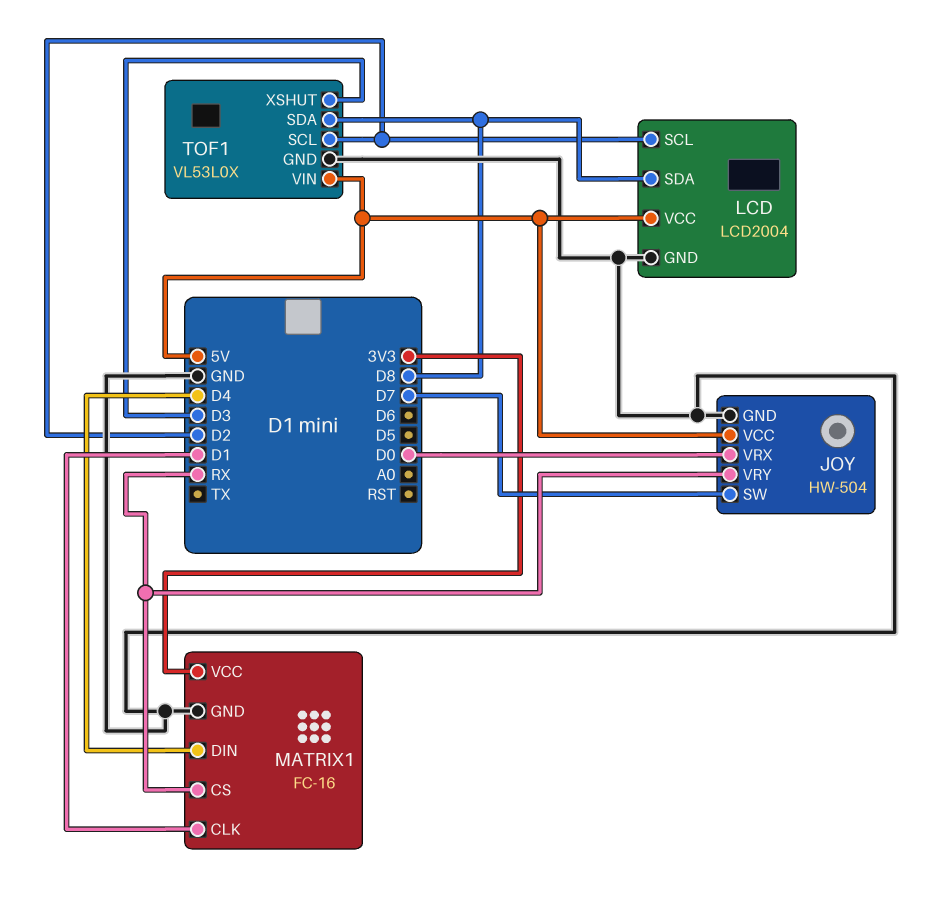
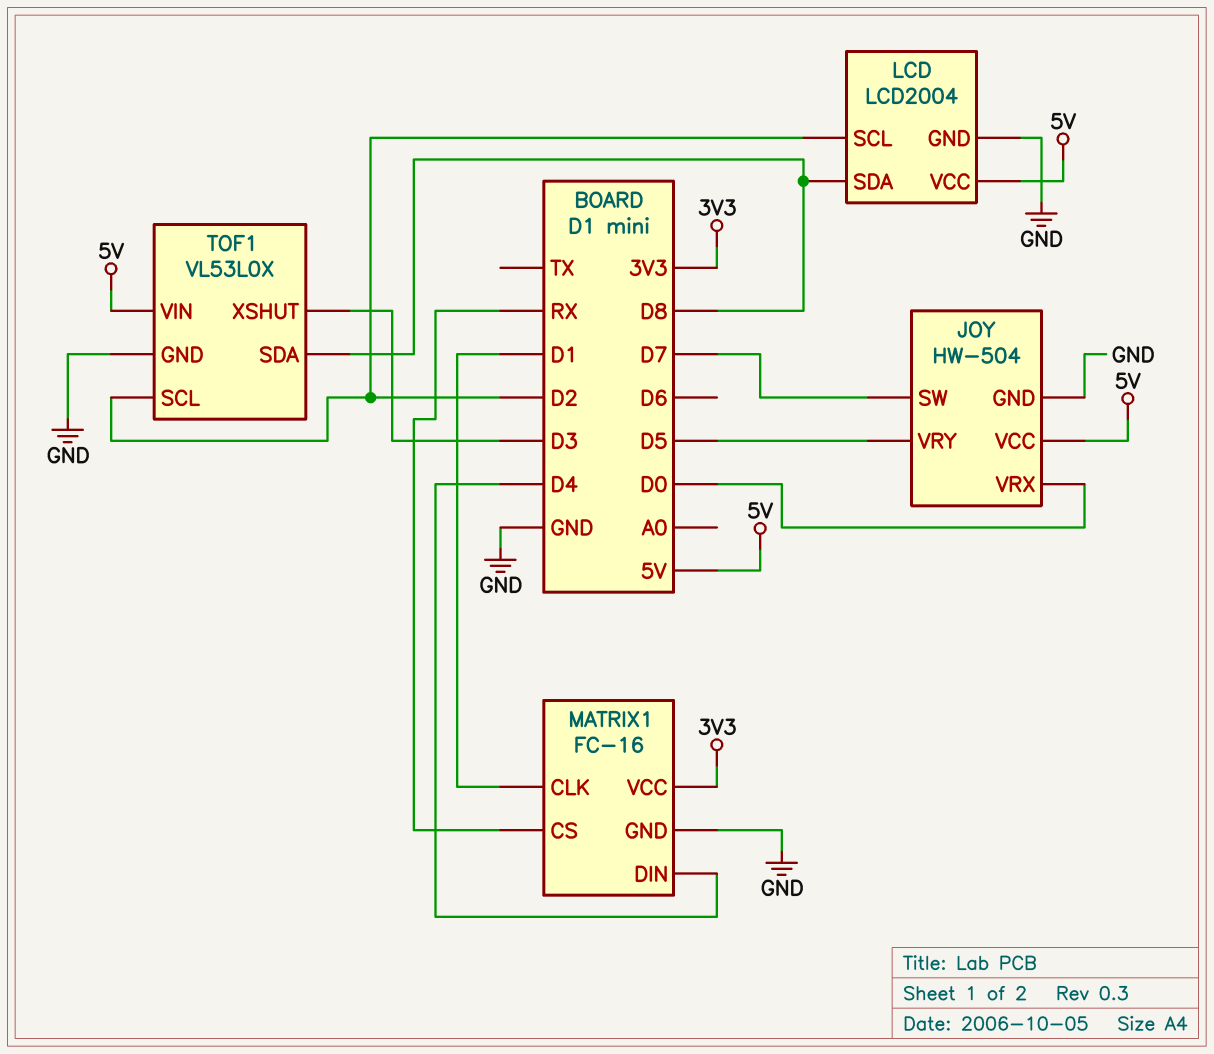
JOY pin VRY: RX -> D5

